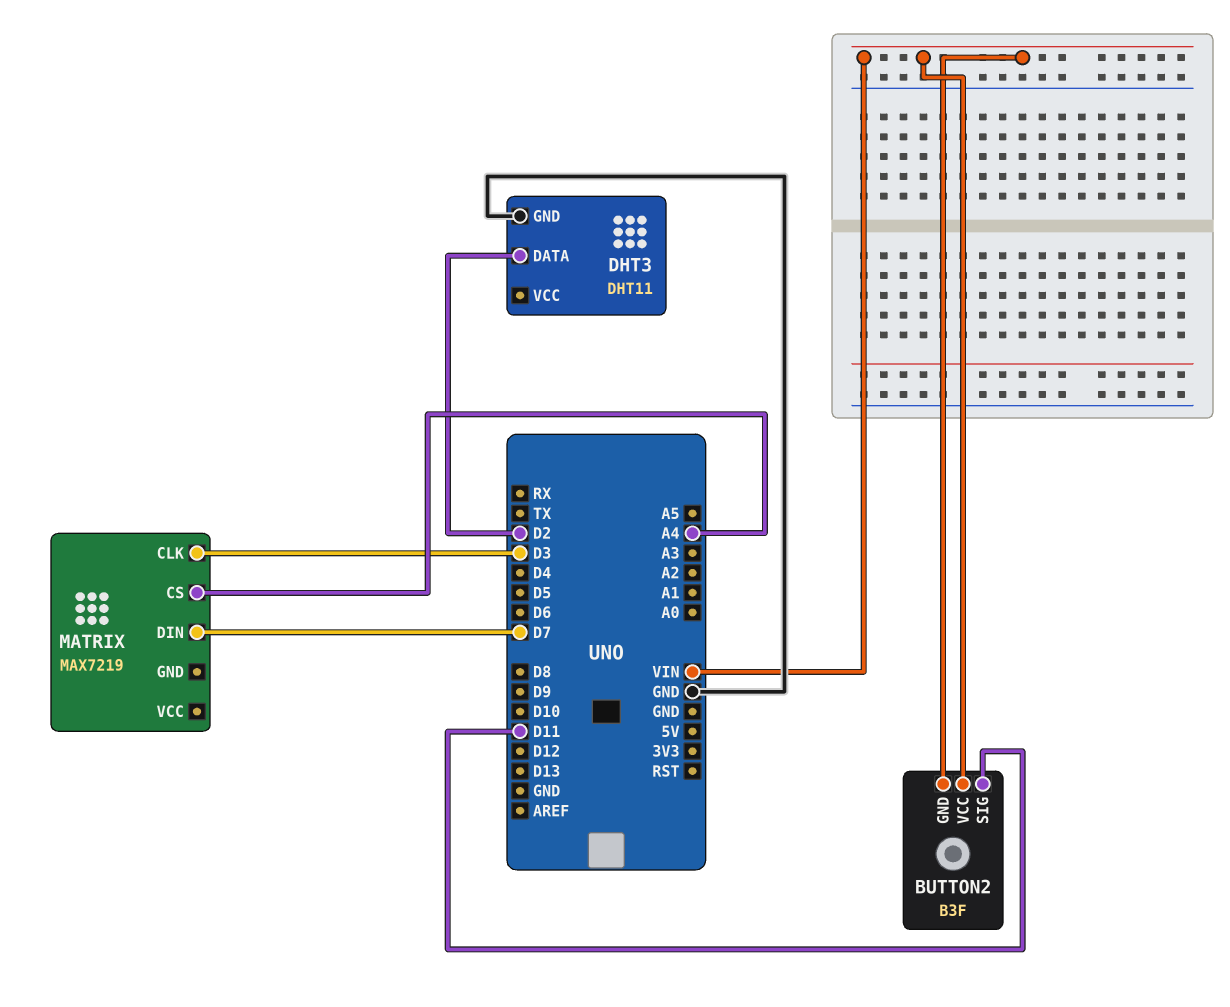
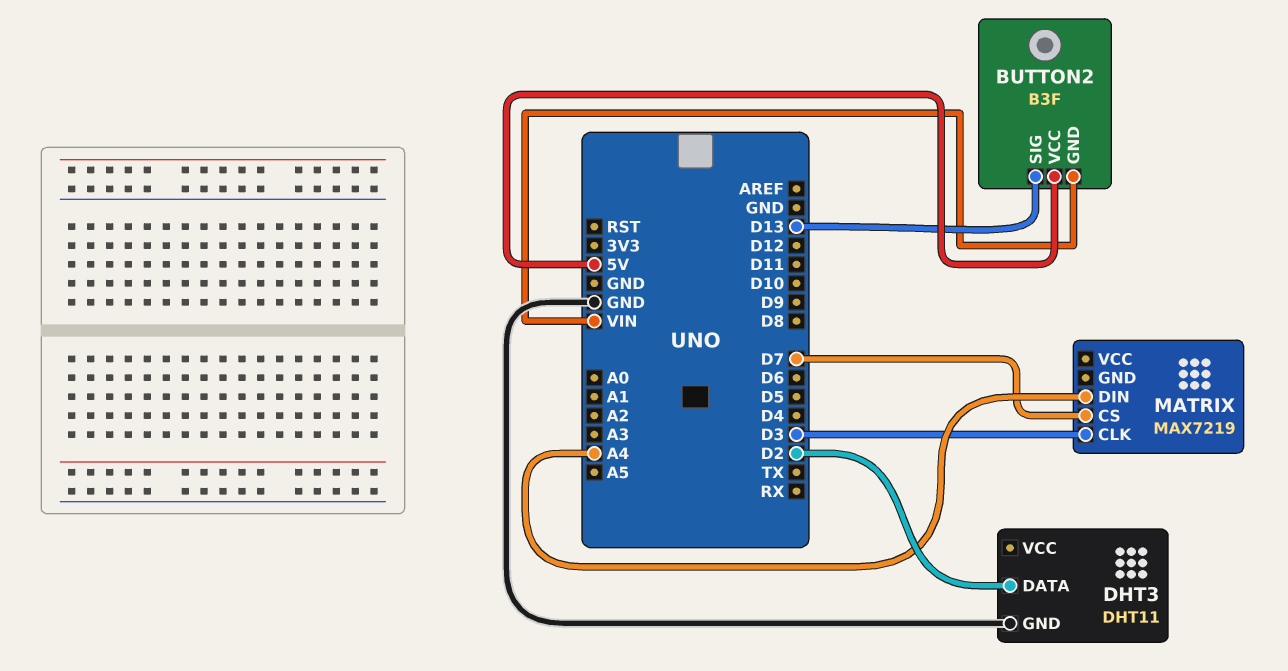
BUTTON2 pin SIG: D11 -> D13
BUTTON2 pin VCC: VIN -> 5V
MATRIX pin CS: A4 -> D7
MATRIX pin DIN: D7 -> A4

